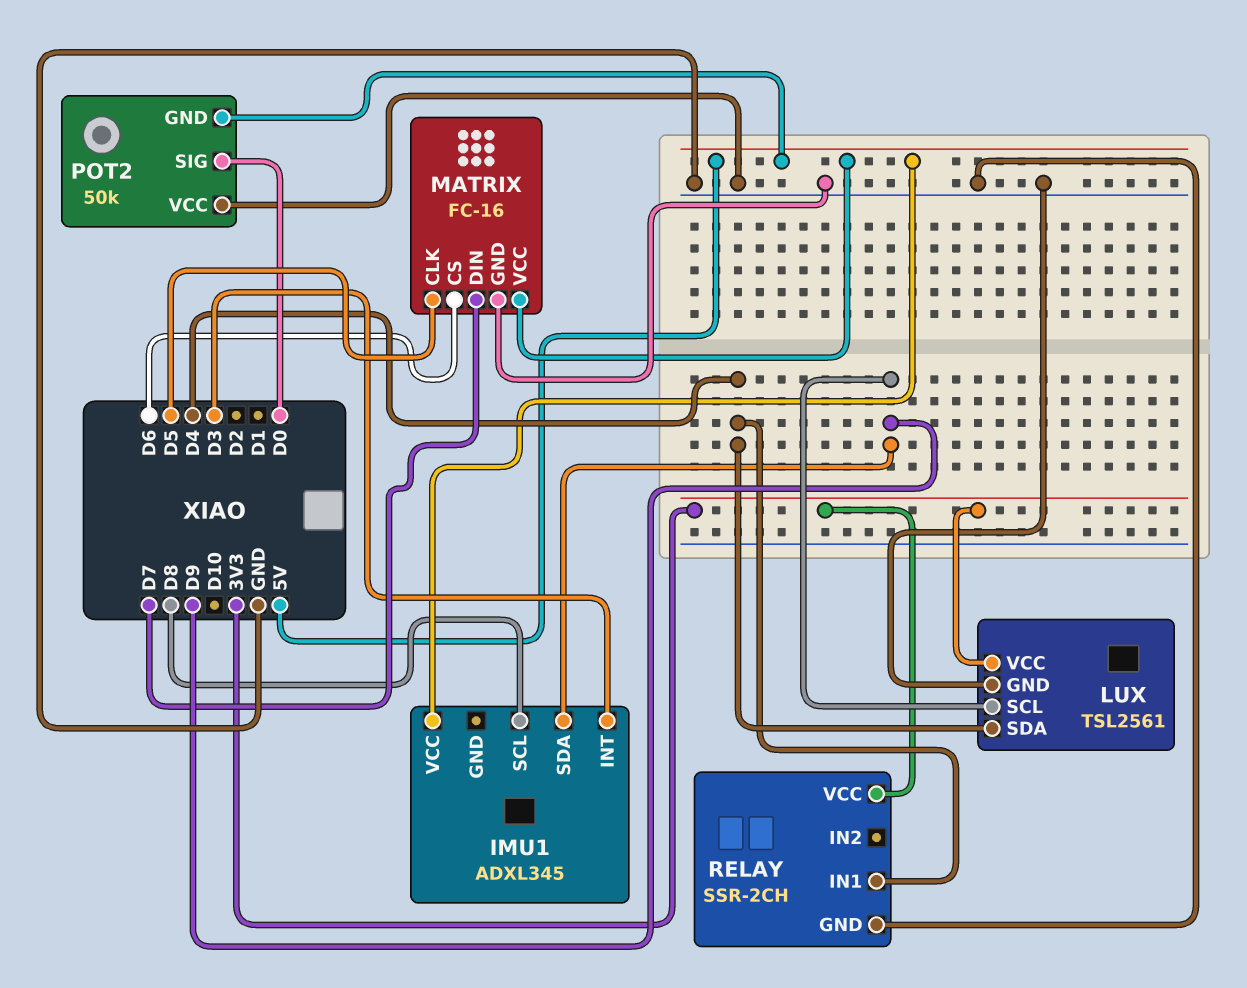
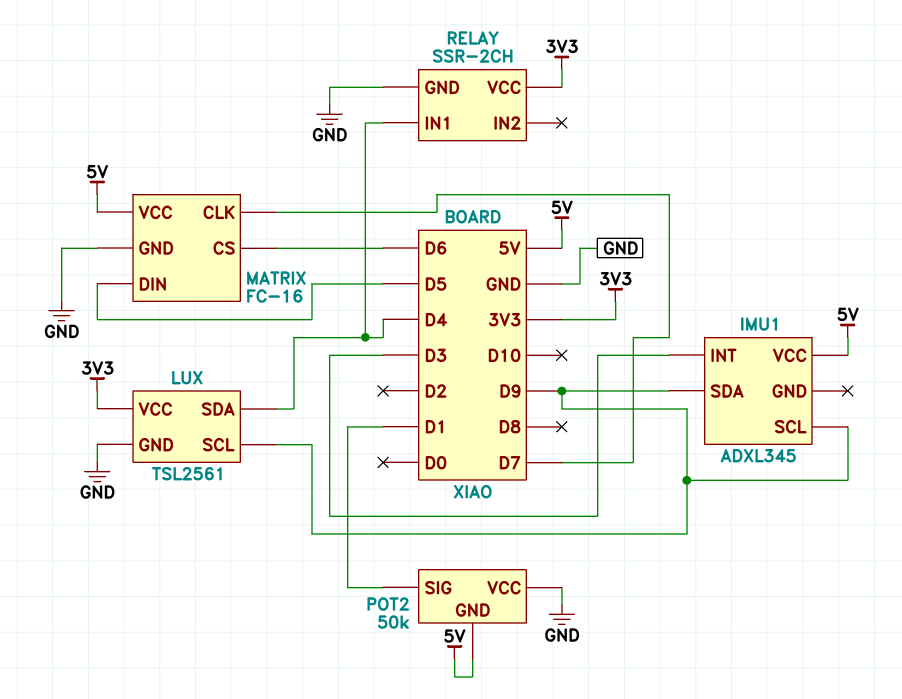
IMU1 pin SCL: D8 -> D9
MATRIX pin CLK: D5 -> D7
MATRIX pin DIN: D7 -> D5
POT2 pin SIG: D0 -> D1

